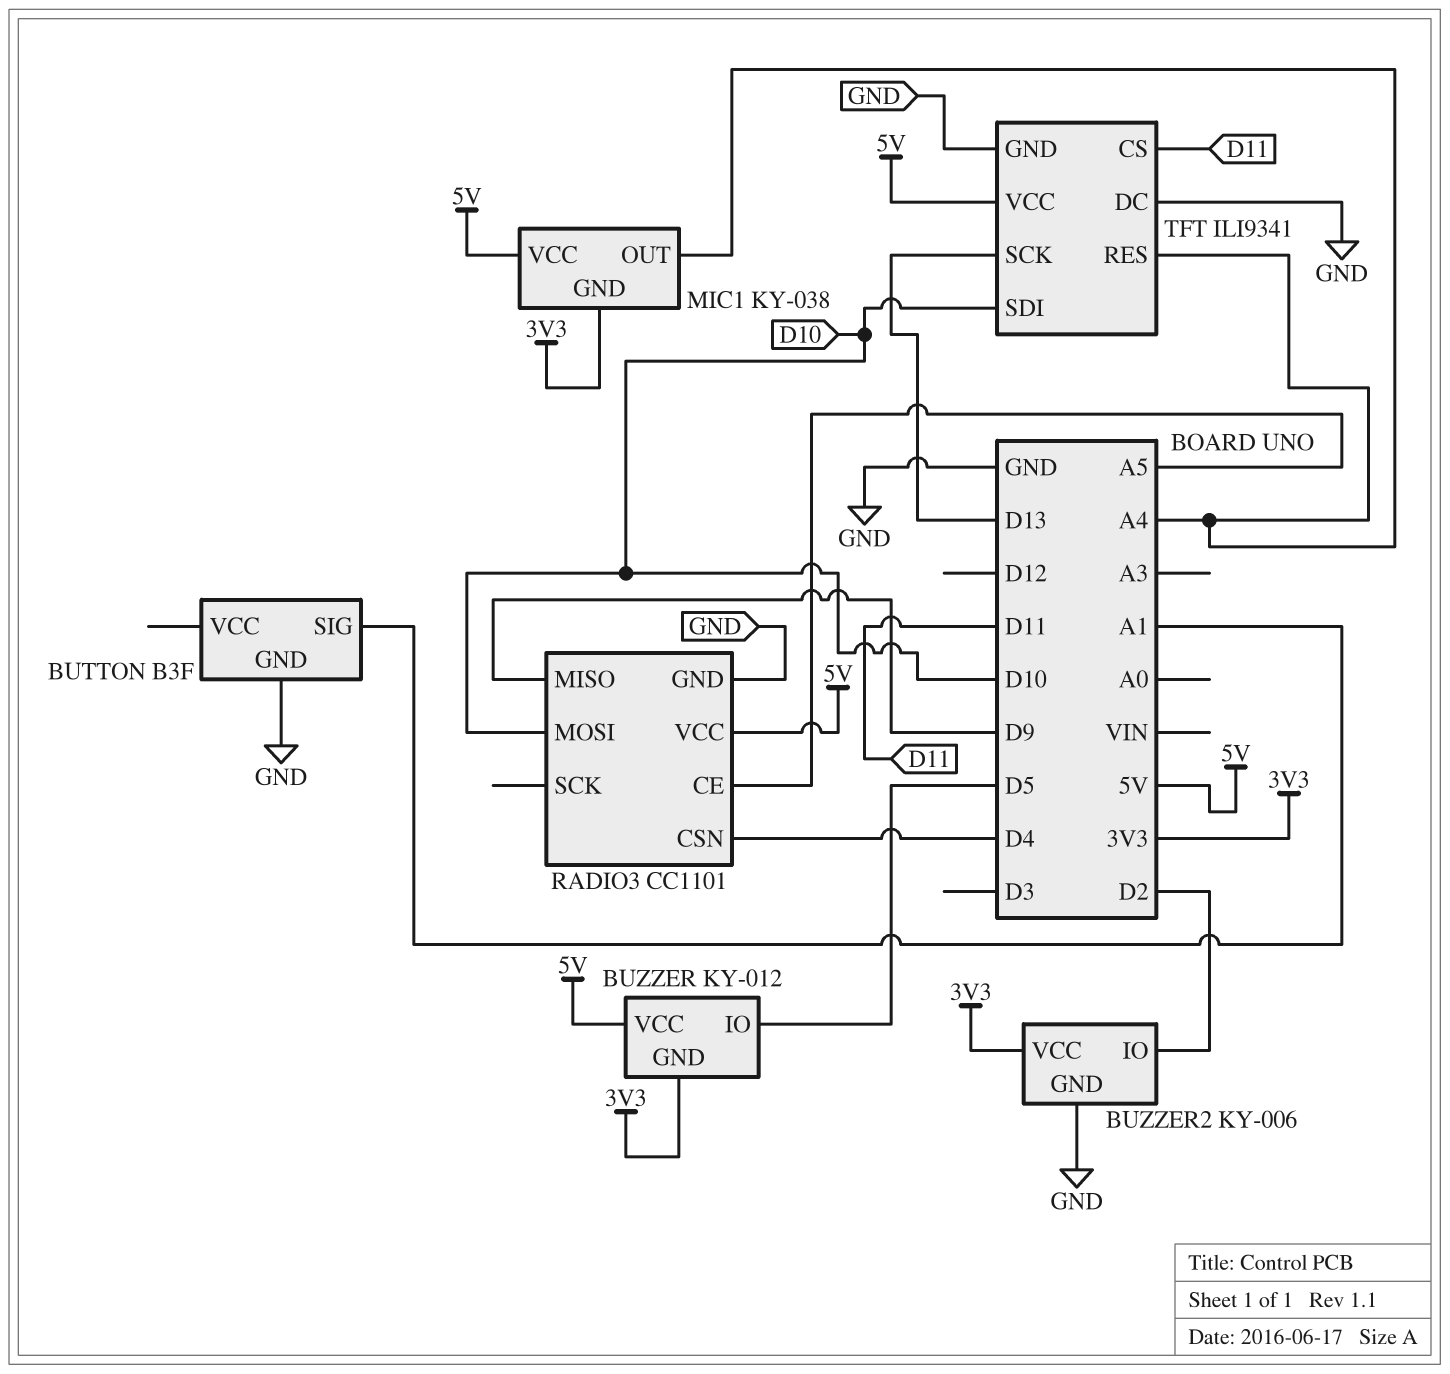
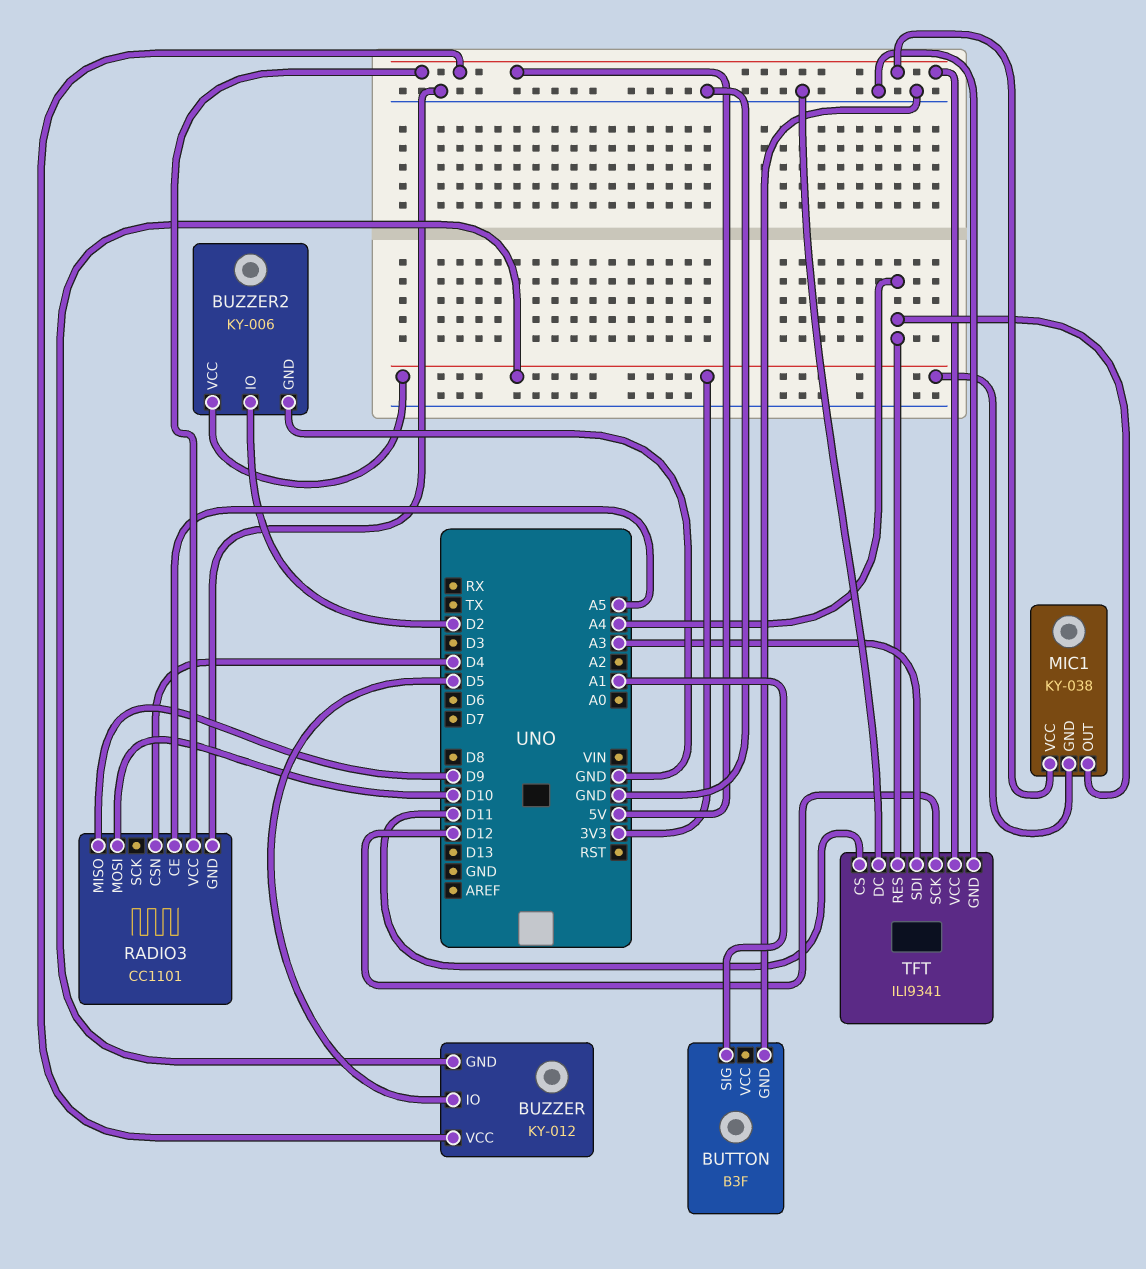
TFT pin SCK: D13 -> D12
TFT pin SDI: D10 -> A3

